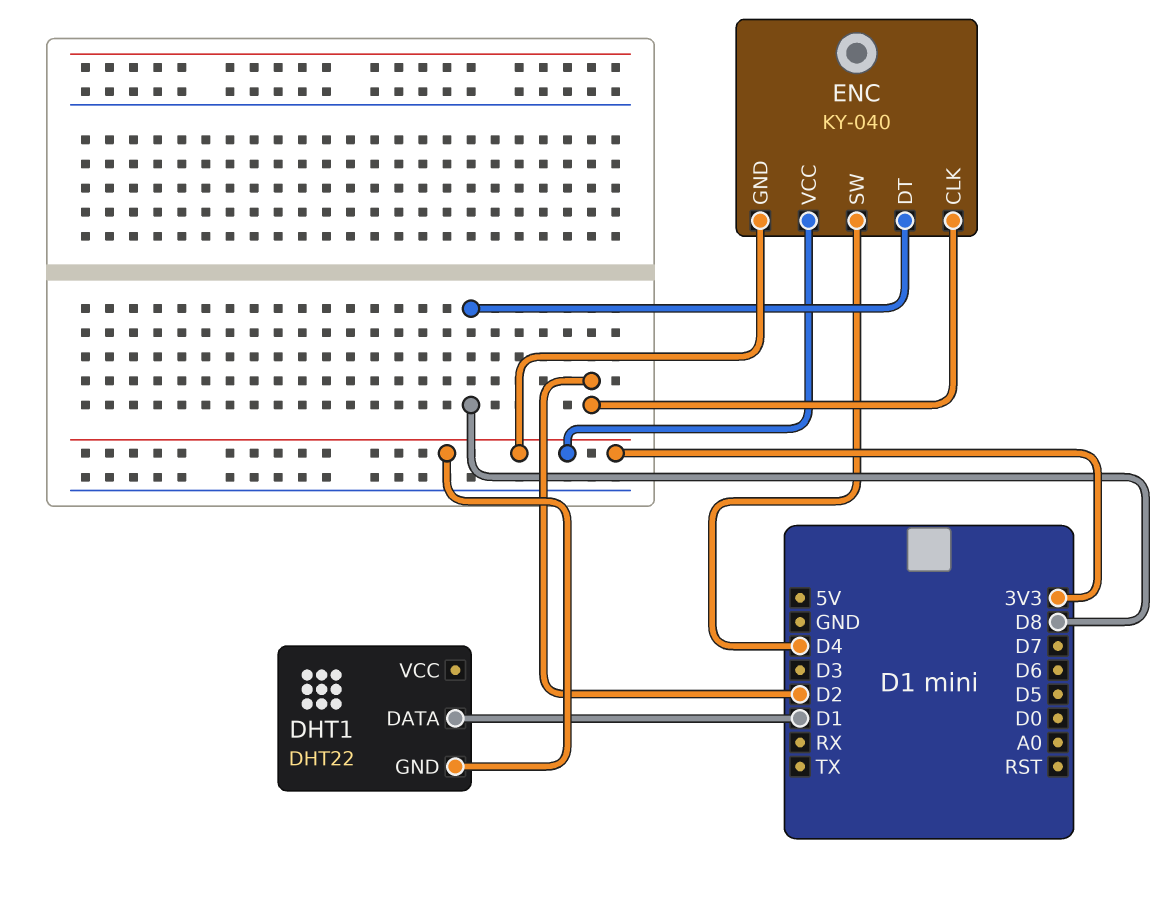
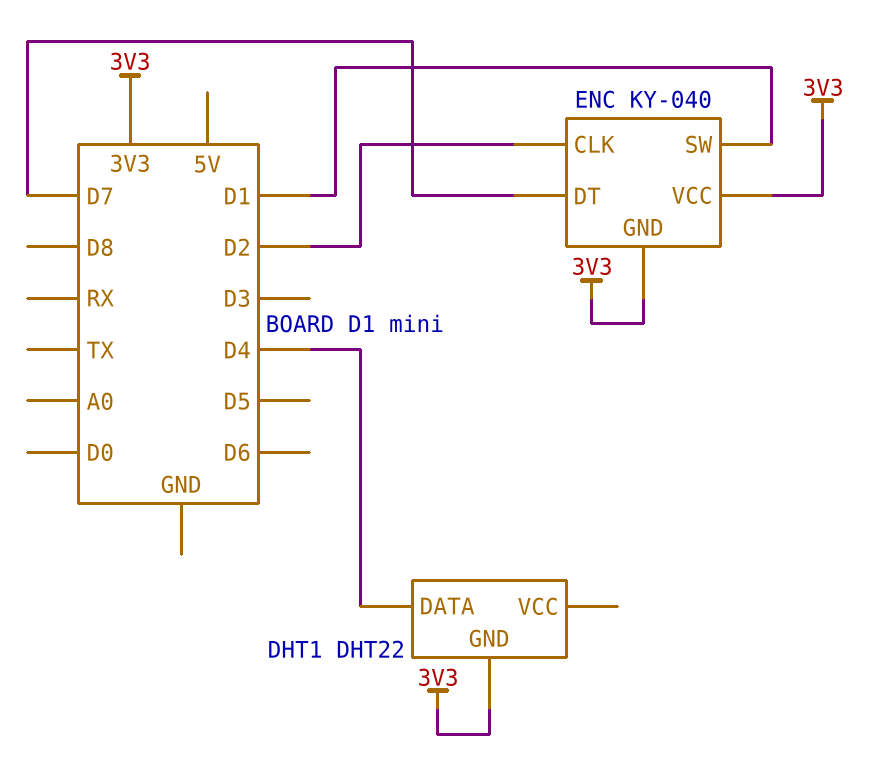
DHT1 pin DATA: D1 -> D4
ENC pin DT: D8 -> D7
ENC pin SW: D4 -> D1

